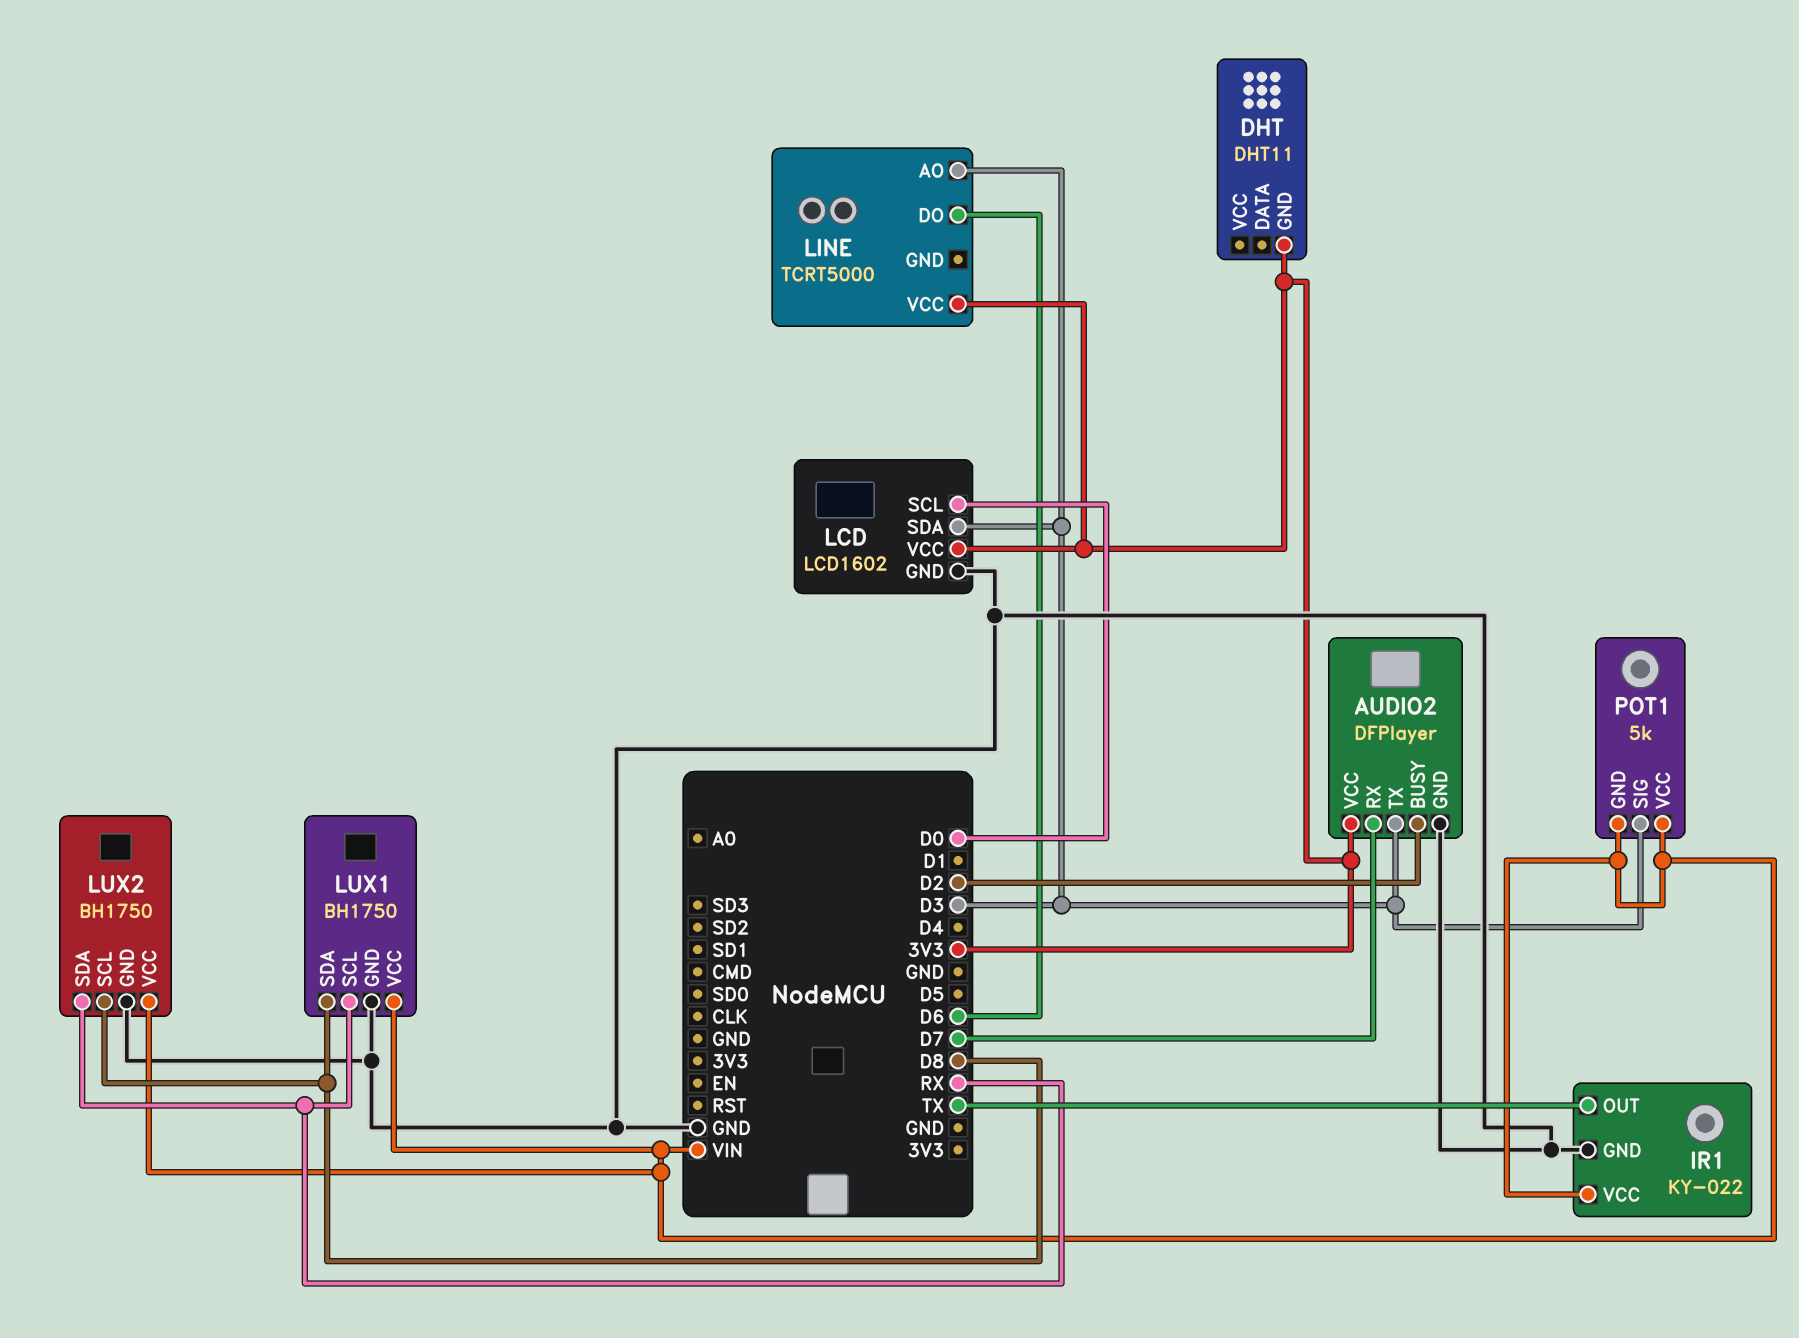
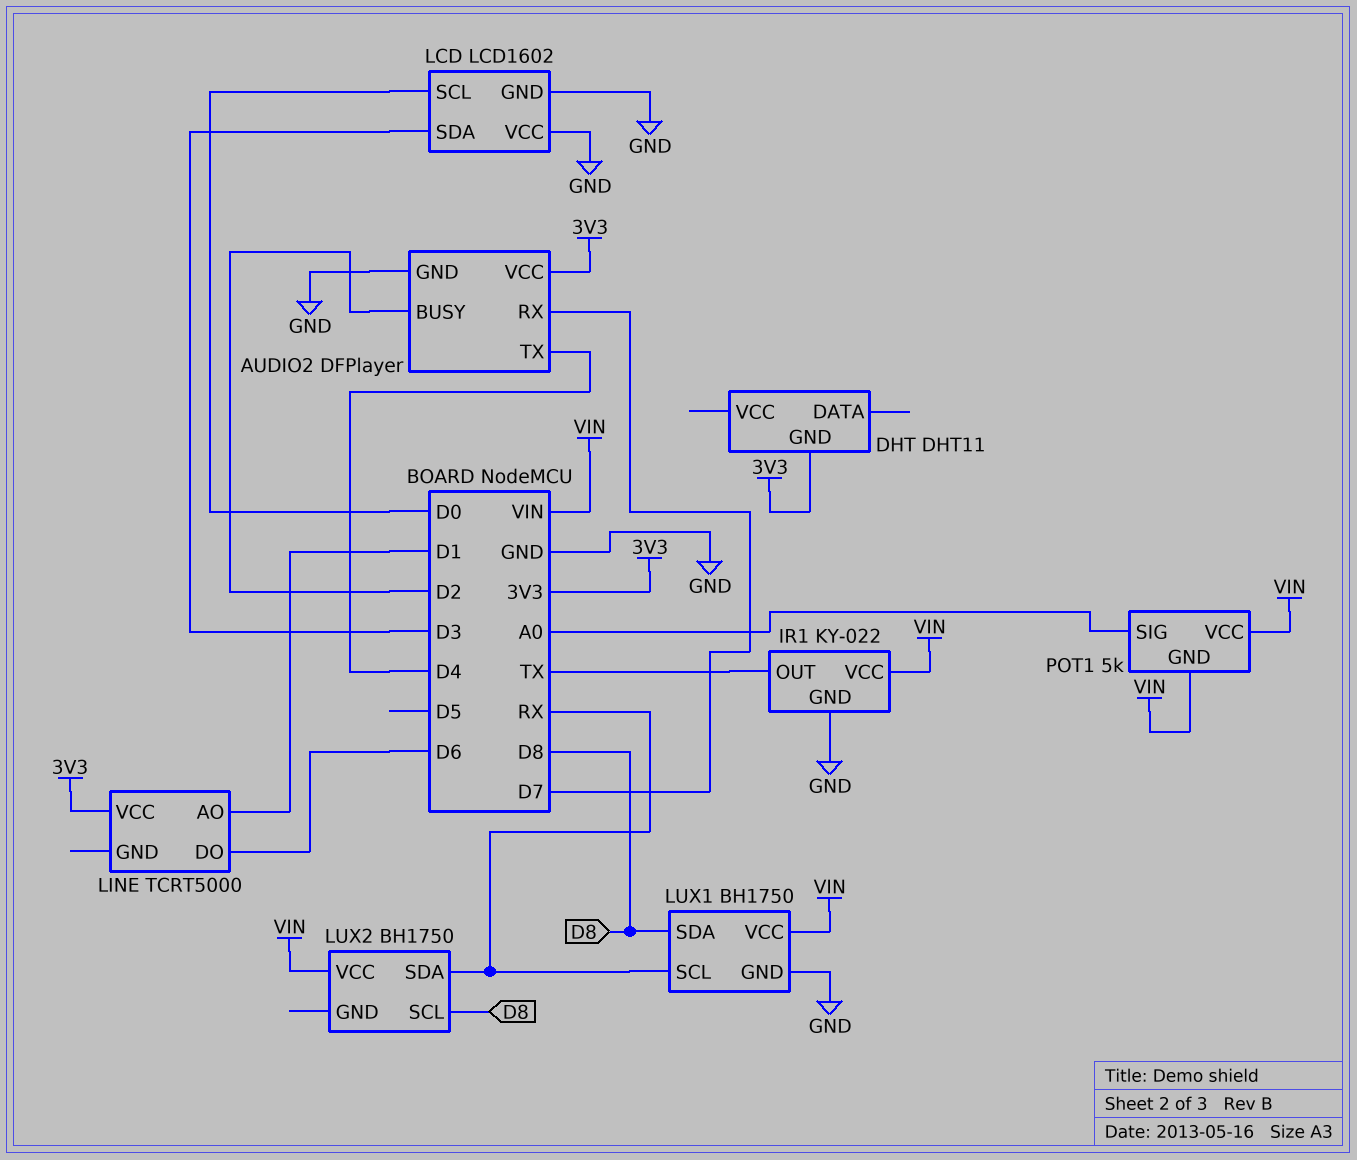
AUDIO2 pin TX: D3 -> D4
LCD pin VCC: 3V3 -> GND
LINE pin AO: D3 -> D1
LUX2 pin GND: GND -> none
POT1 pin SIG: D3 -> A0

